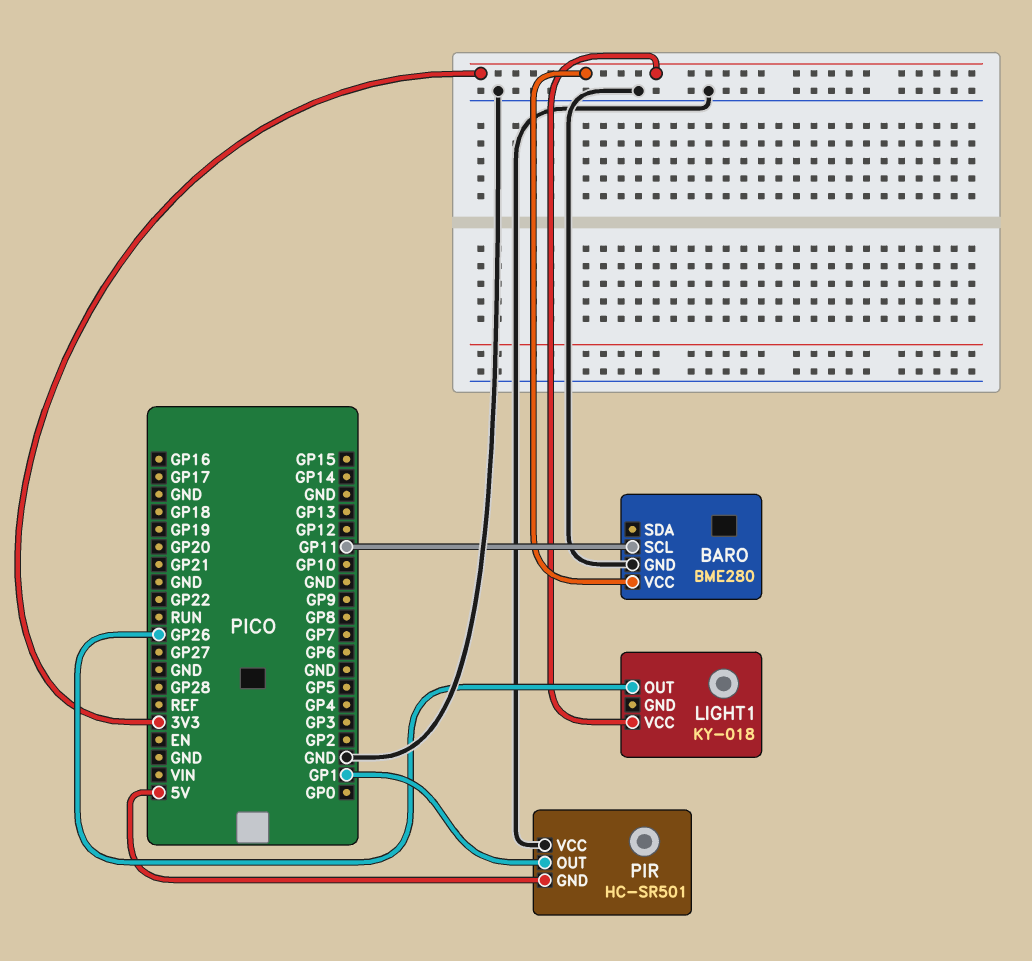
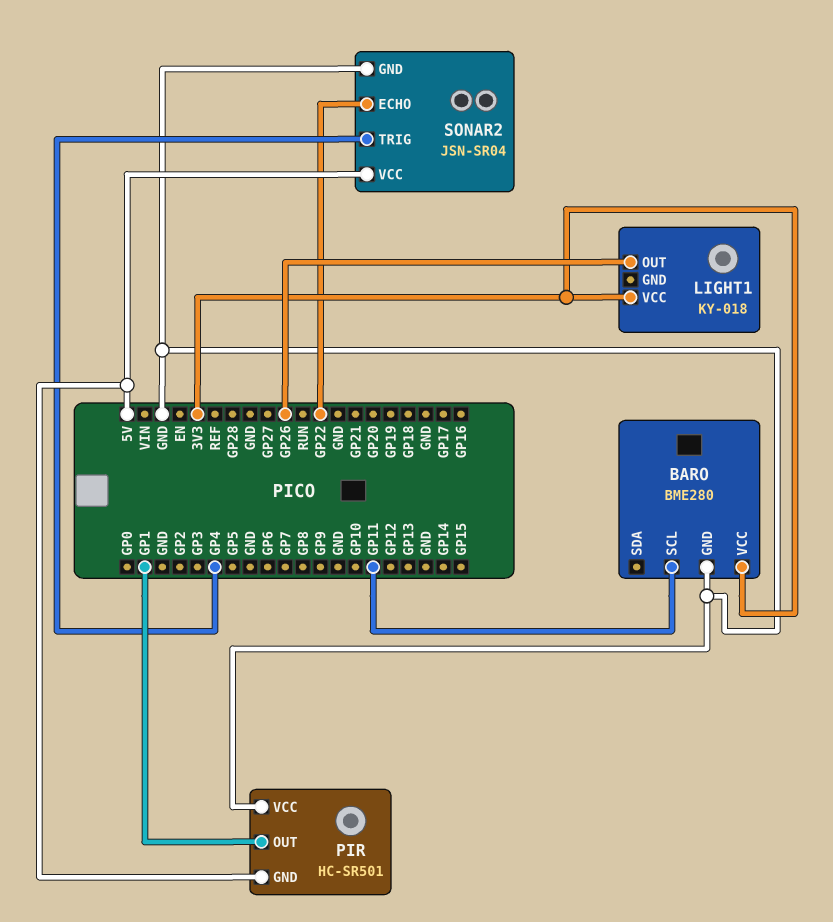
SONAR2: none -> JSN-SR04
SONAR2 pin ECHO: none -> GP22
SONAR2 pin GND: none -> GND
SONAR2 pin TRIG: none -> GP4
SONAR2 pin VCC: none -> 5V

